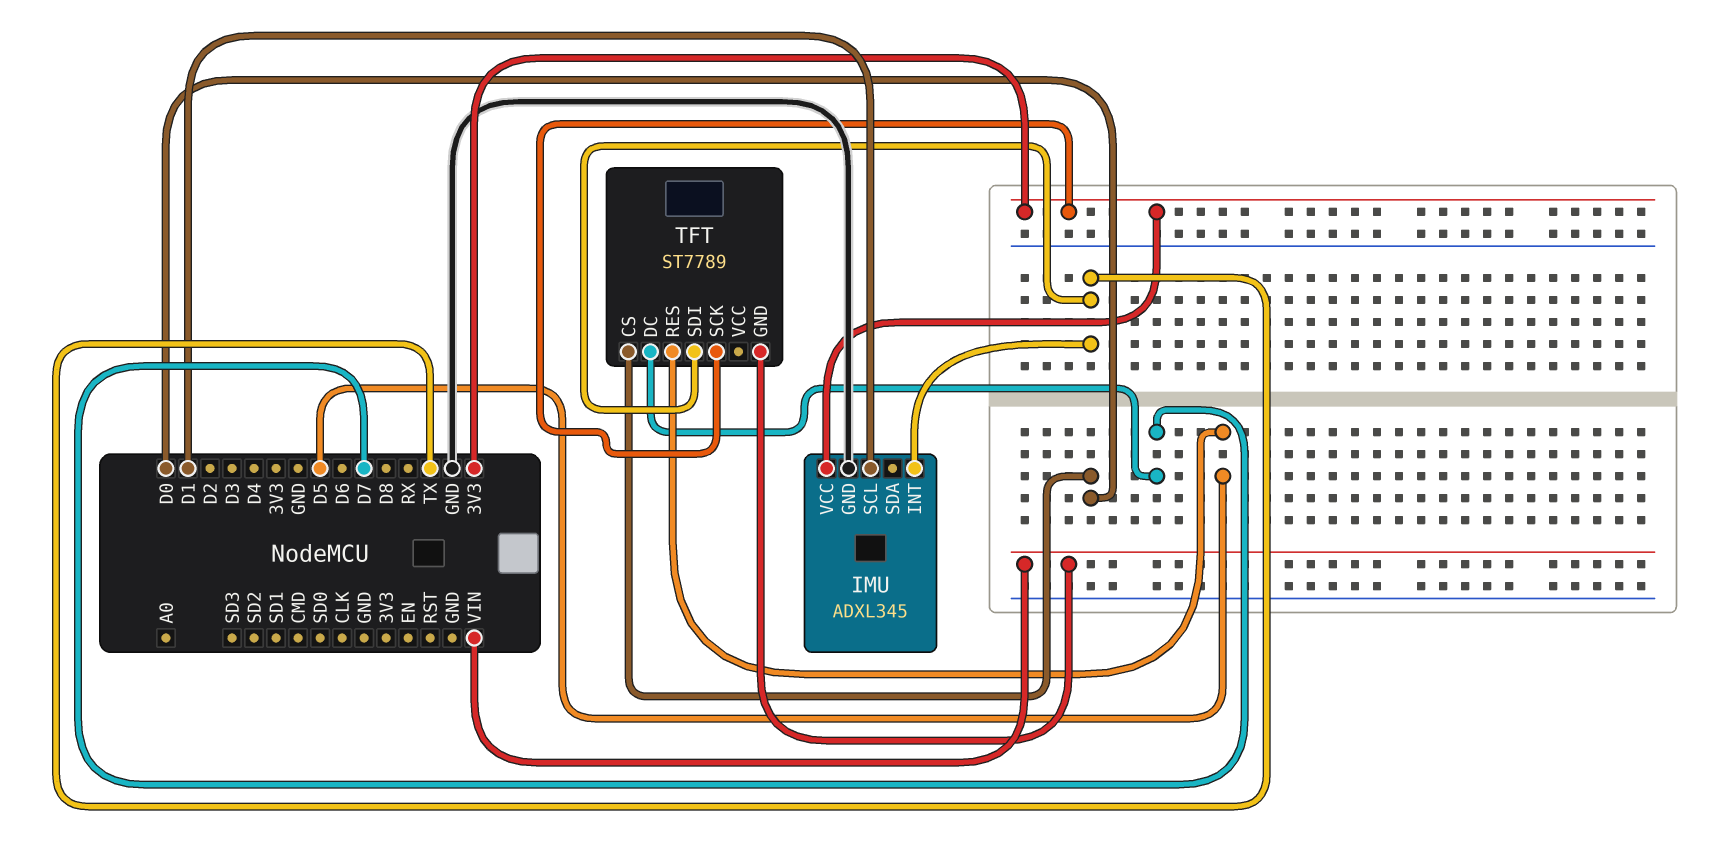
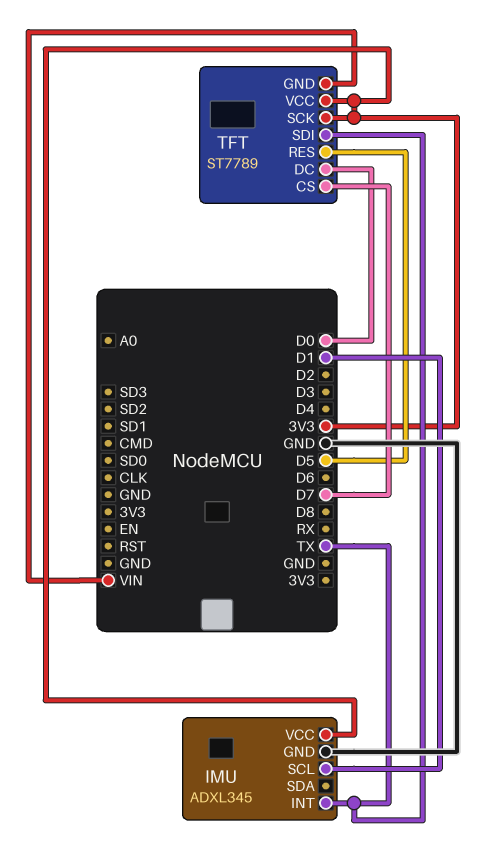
TFT pin CS: D0 -> D7
TFT pin DC: D7 -> D0
TFT pin VCC: none -> 3V3

